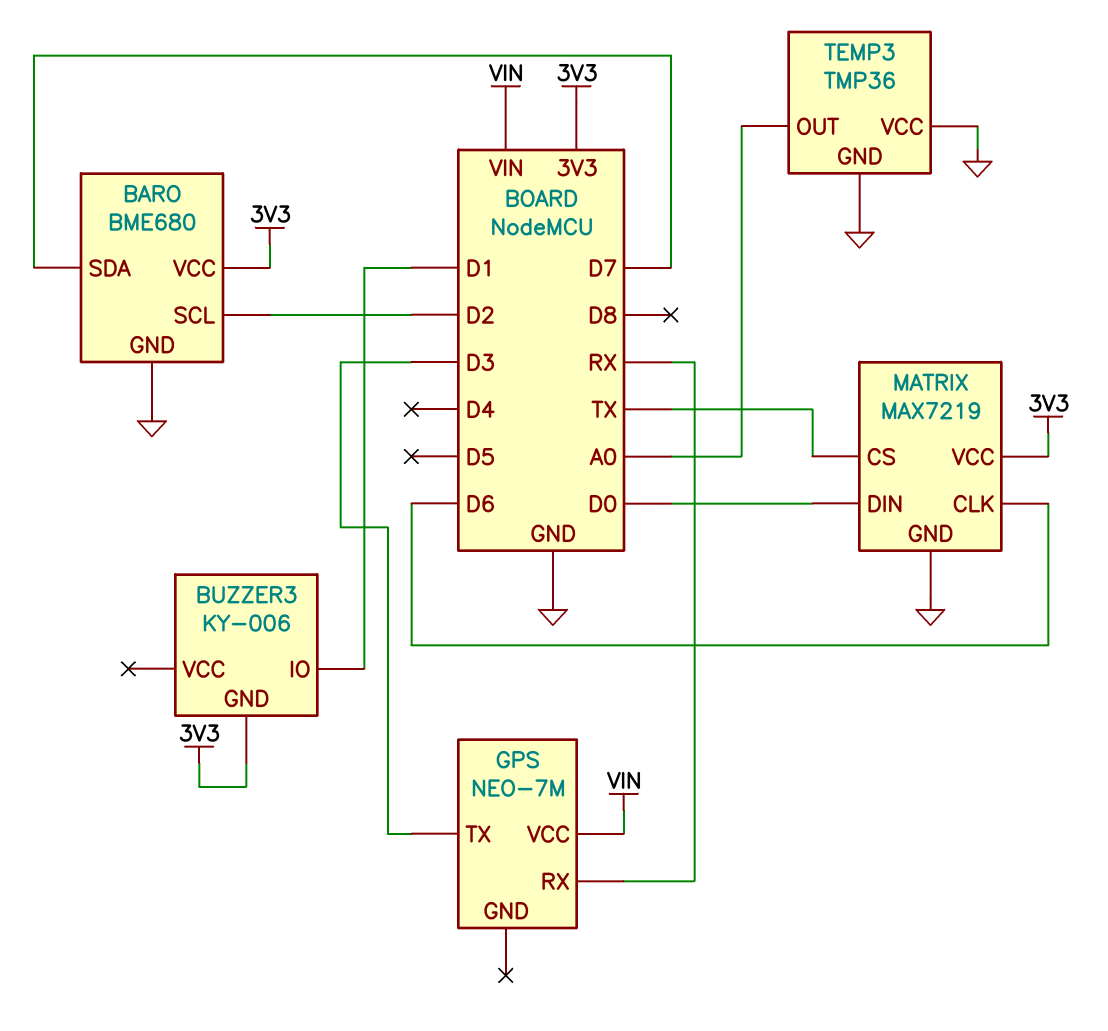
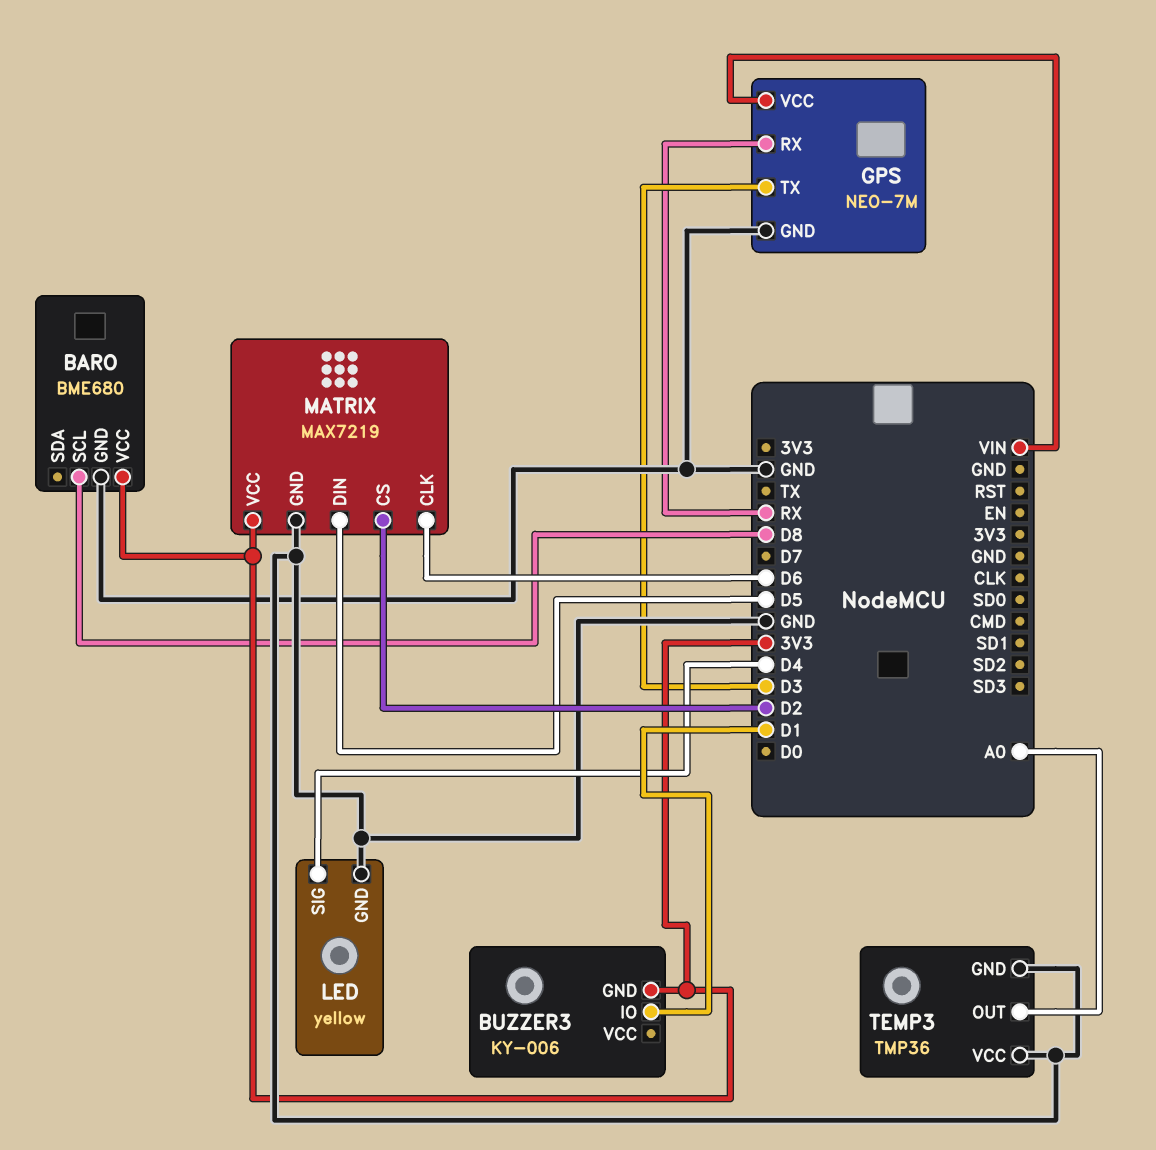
BARO pin SCL: D2 -> D8
BARO pin SDA: D7 -> none
GPS pin GND: none -> GND
LED: none -> yellow
LED pin GND: none -> GND
LED pin SIG: none -> D4
MATRIX pin CS: TX -> D2
MATRIX pin DIN: D0 -> D5

